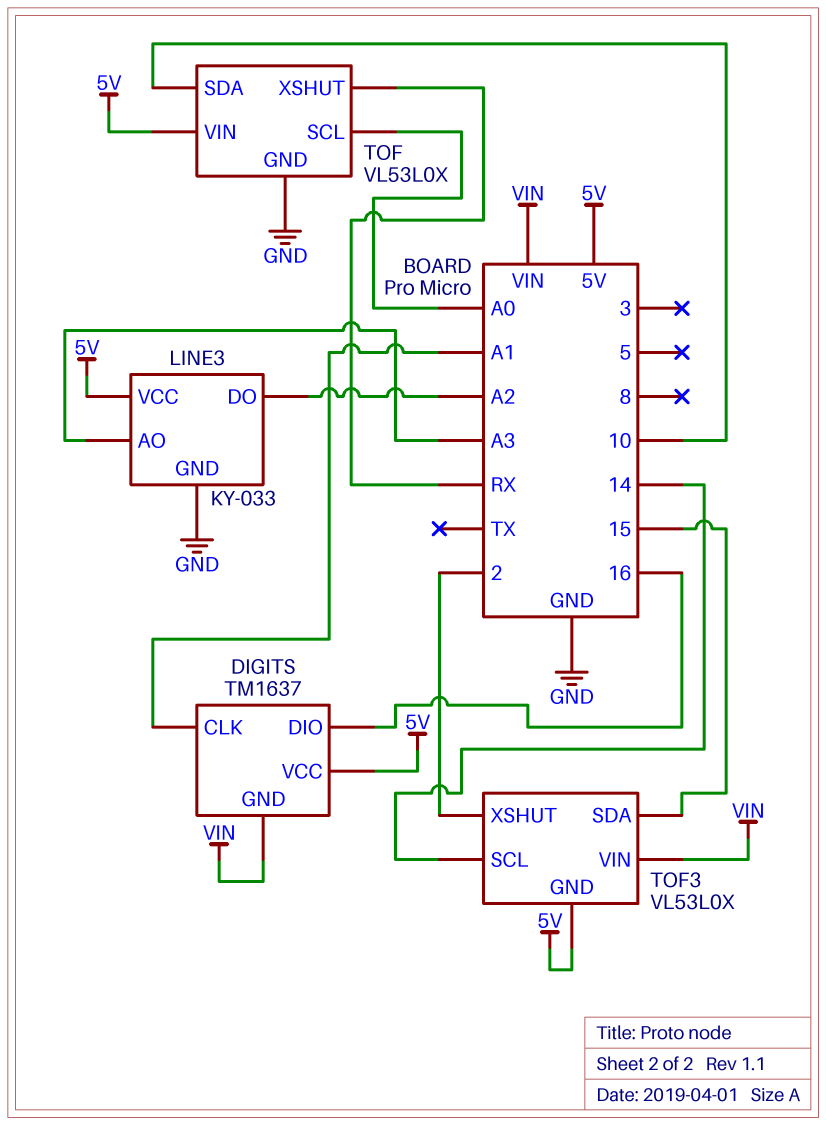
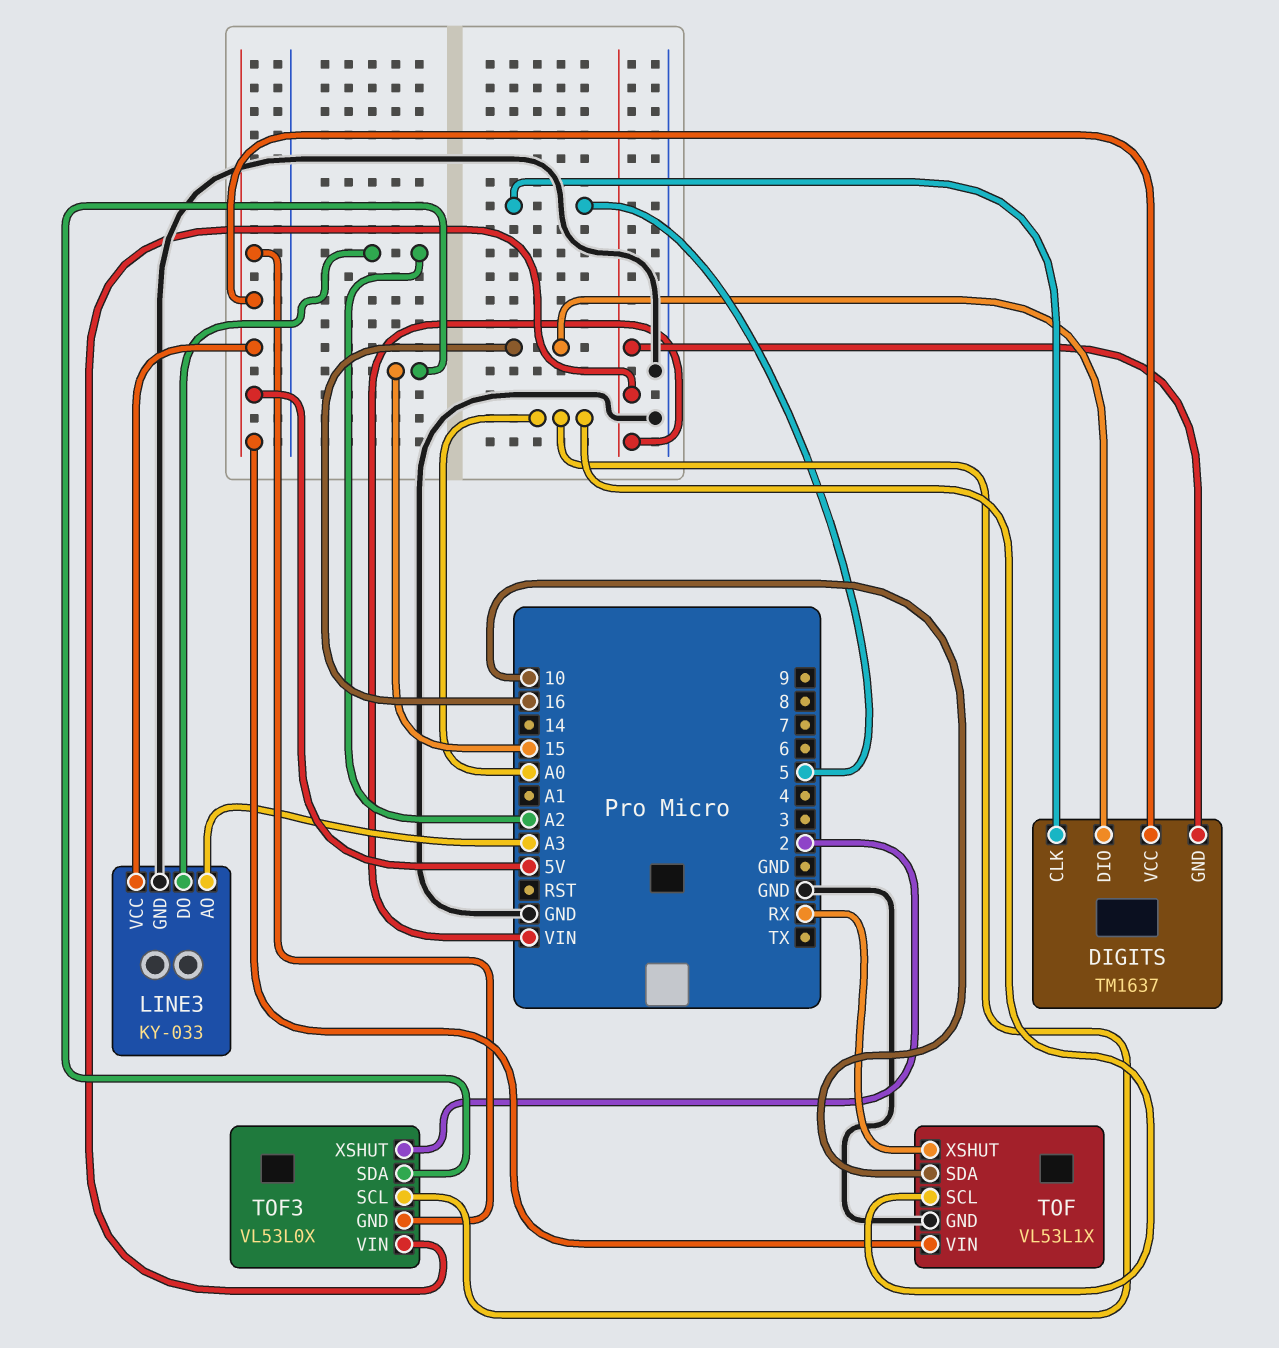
DIGITS pin CLK: A1 -> 5
TOF: VL53L0X -> VL53L1X
TOF3 pin SCL: 14 -> A0

